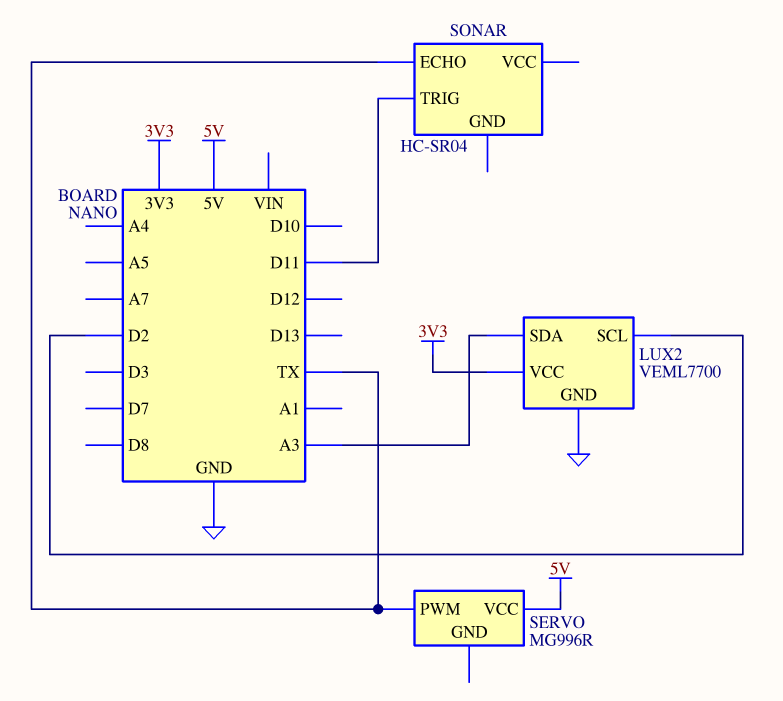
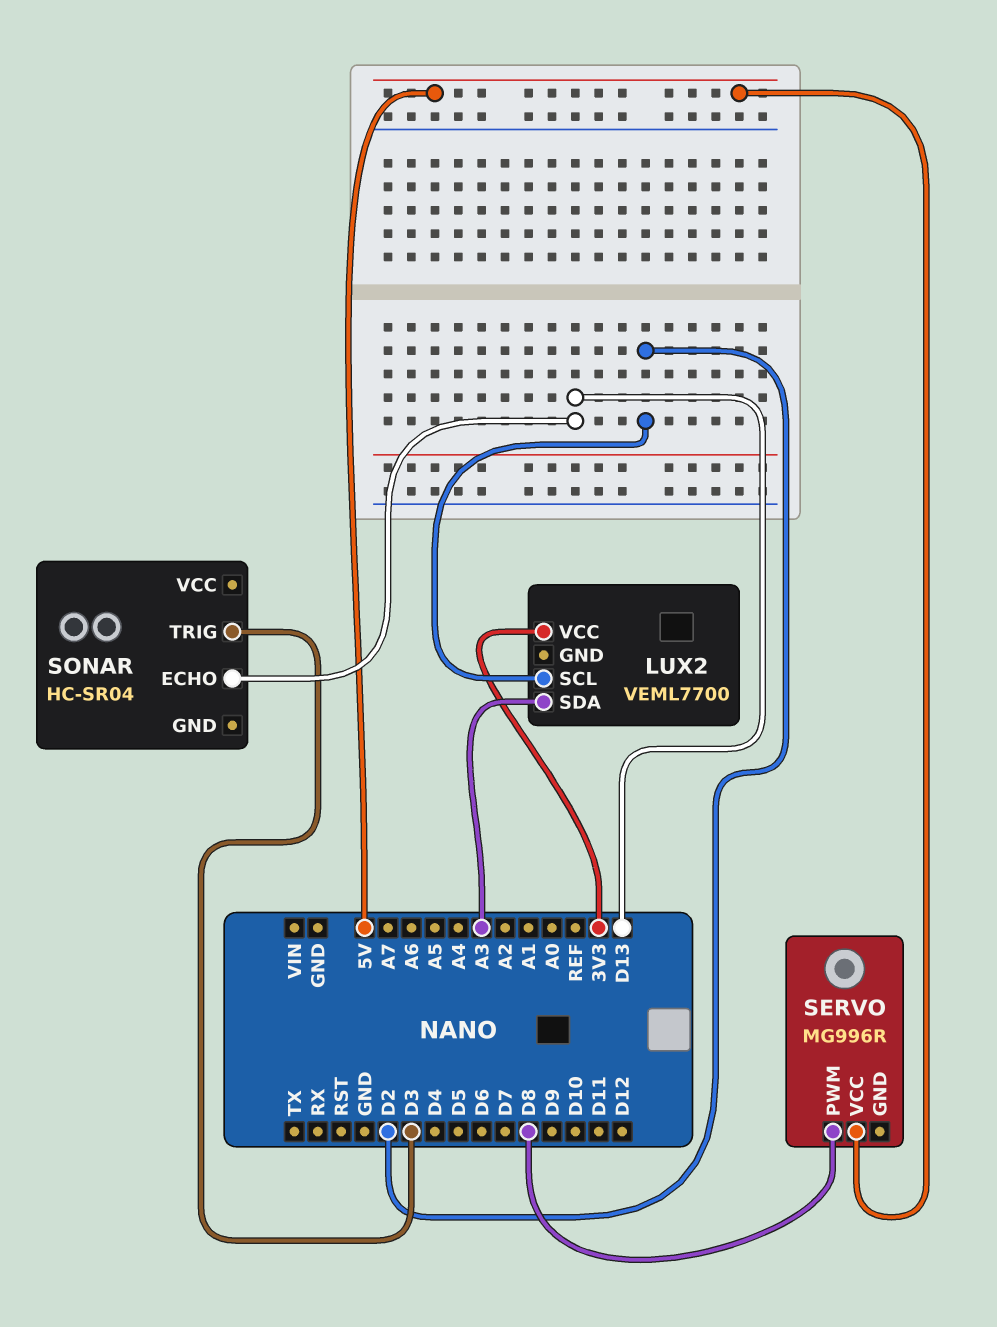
LUX2 pin GND: GND -> none
SERVO pin PWM: TX -> D8
SONAR pin ECHO: TX -> D13
SONAR pin TRIG: D11 -> D3

